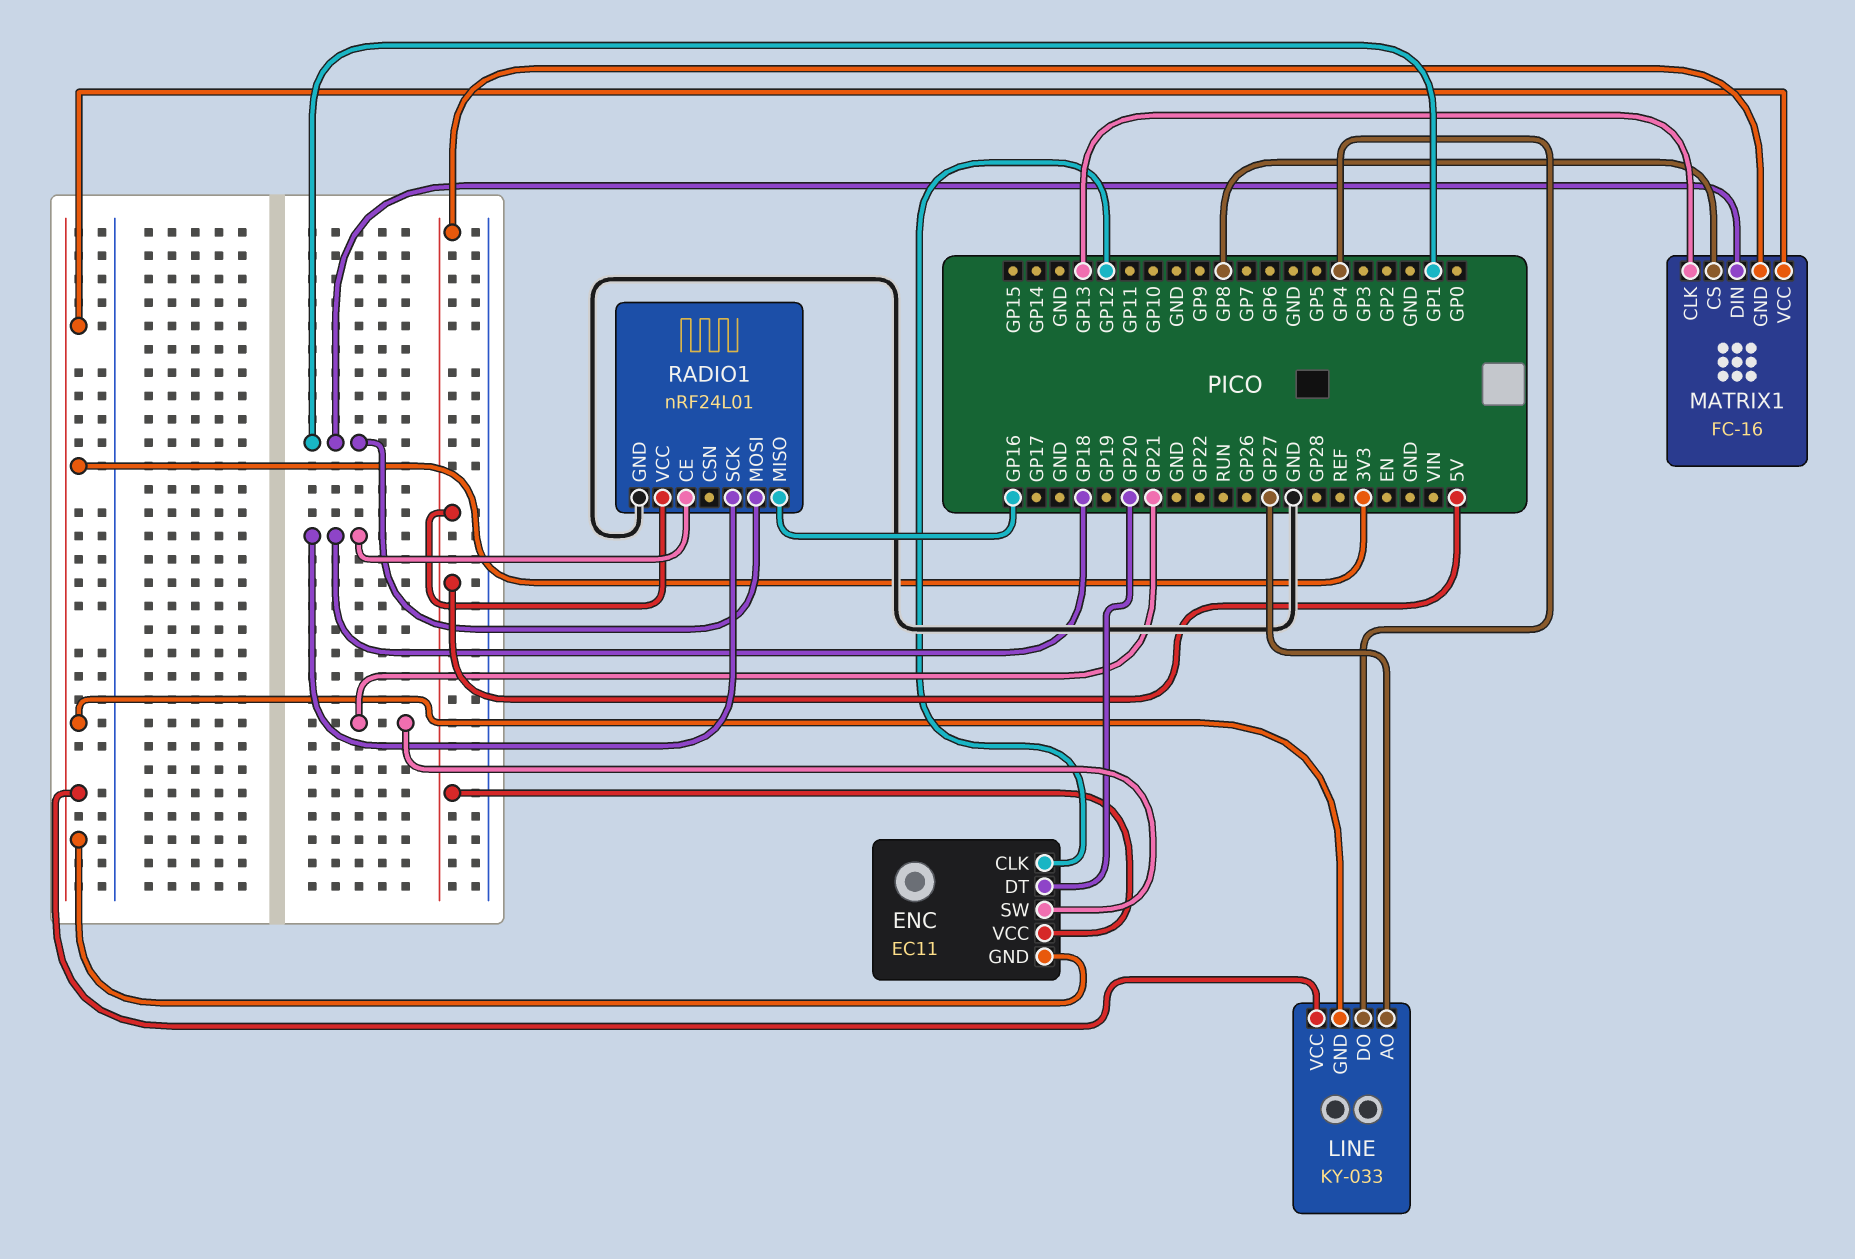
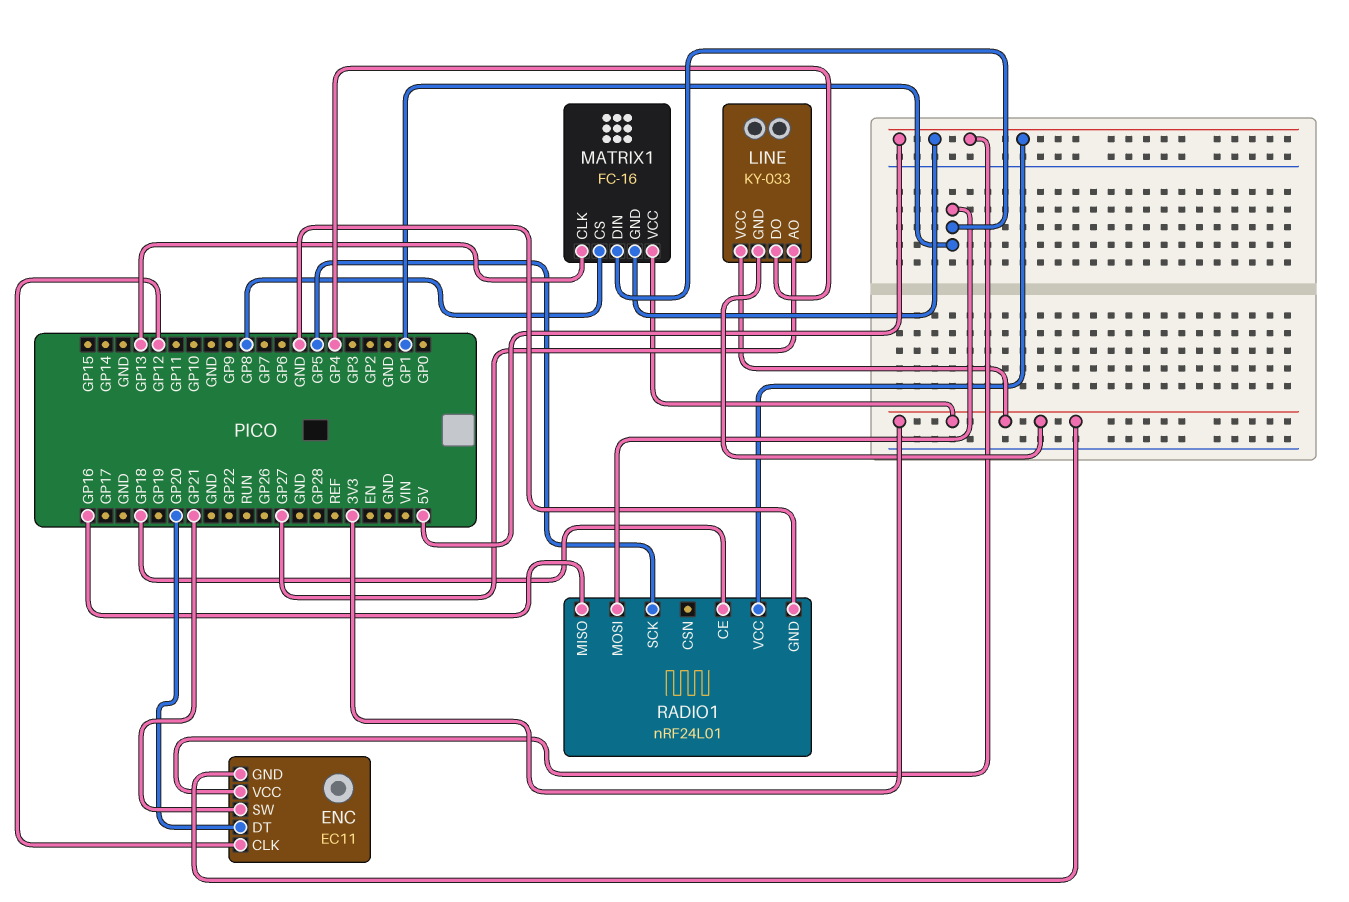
RADIO1 pin SCK: GP18 -> GP5

